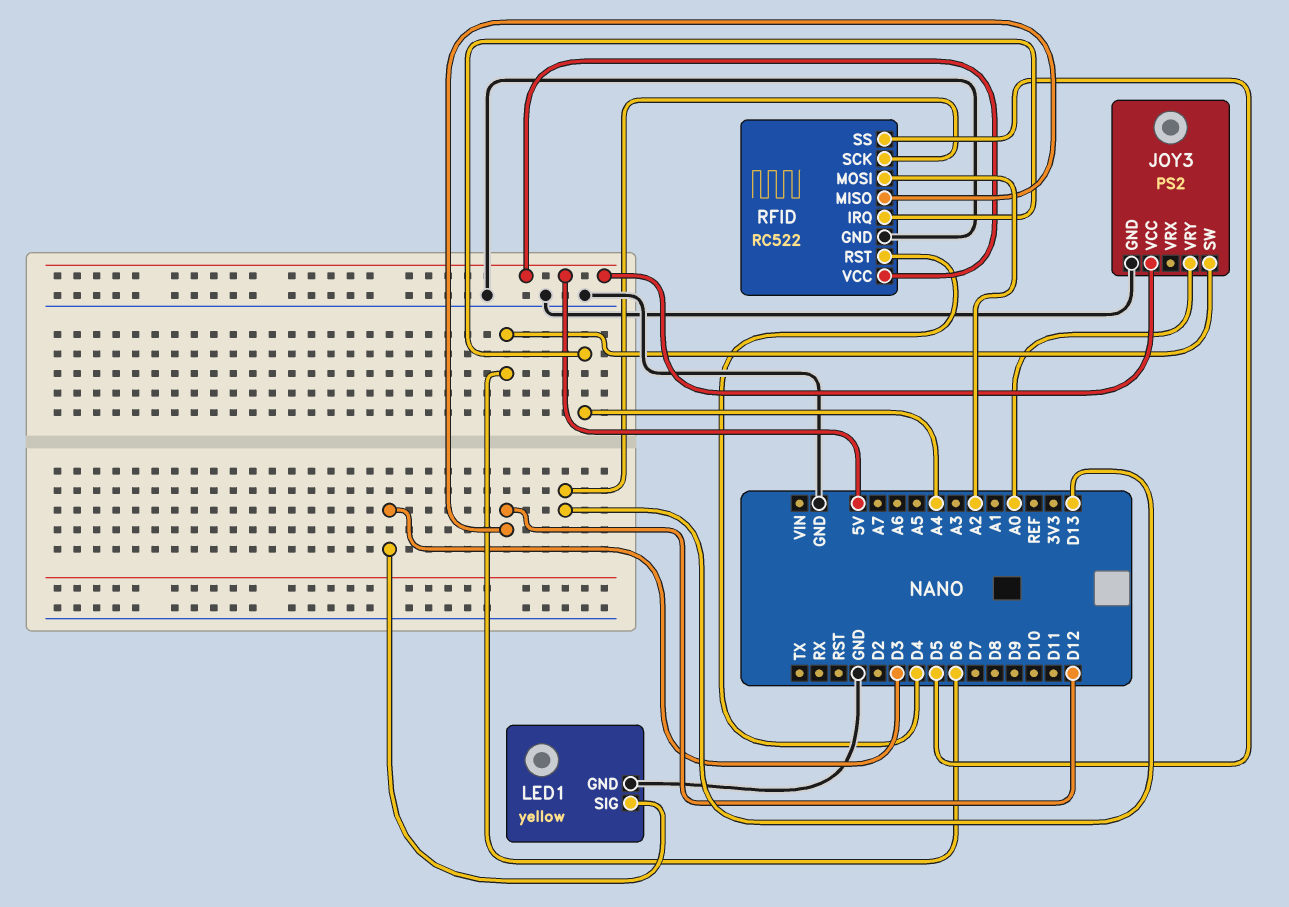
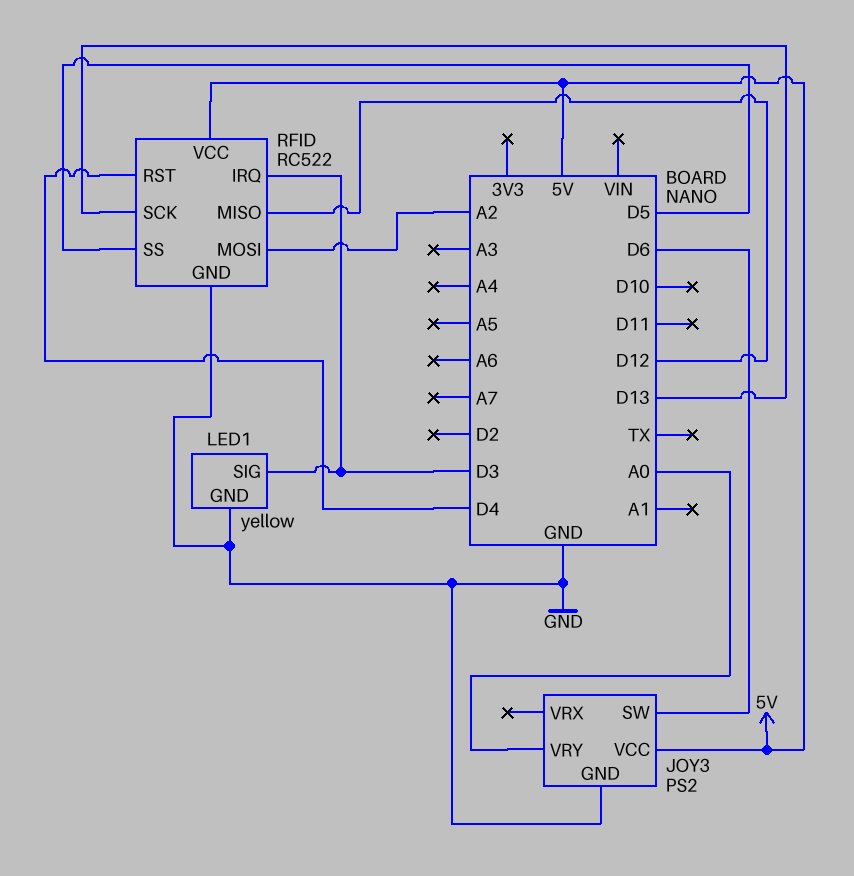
RFID pin IRQ: A4 -> D3

